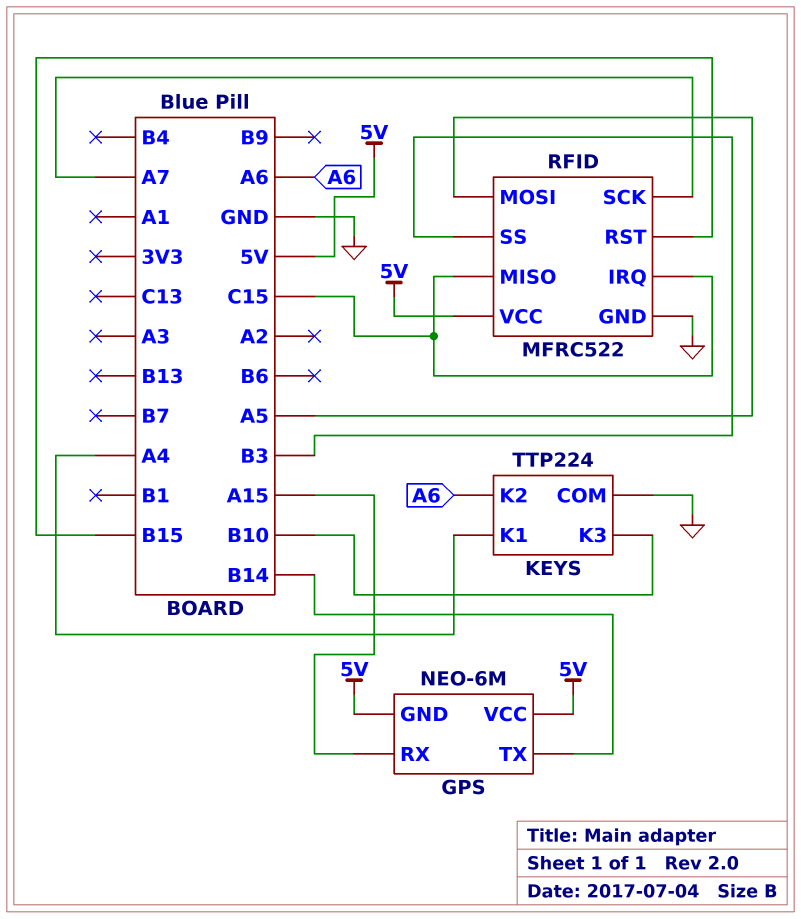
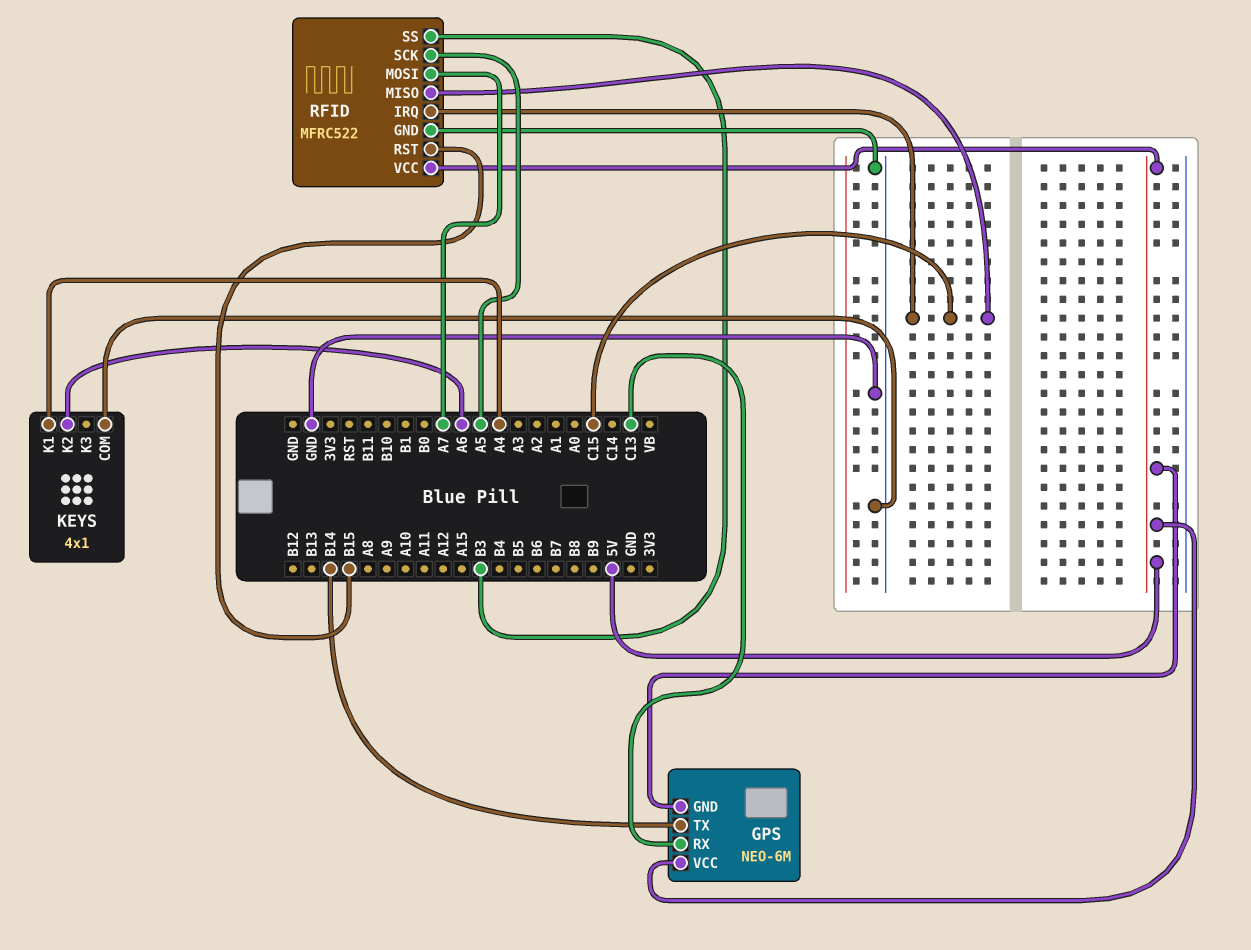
GPS pin RX: A15 -> C13
KEYS: TTP224 -> 4x1
KEYS pin K3: B10 -> none
RFID pin MOSI: A5 -> A7
RFID pin SCK: A7 -> A5

